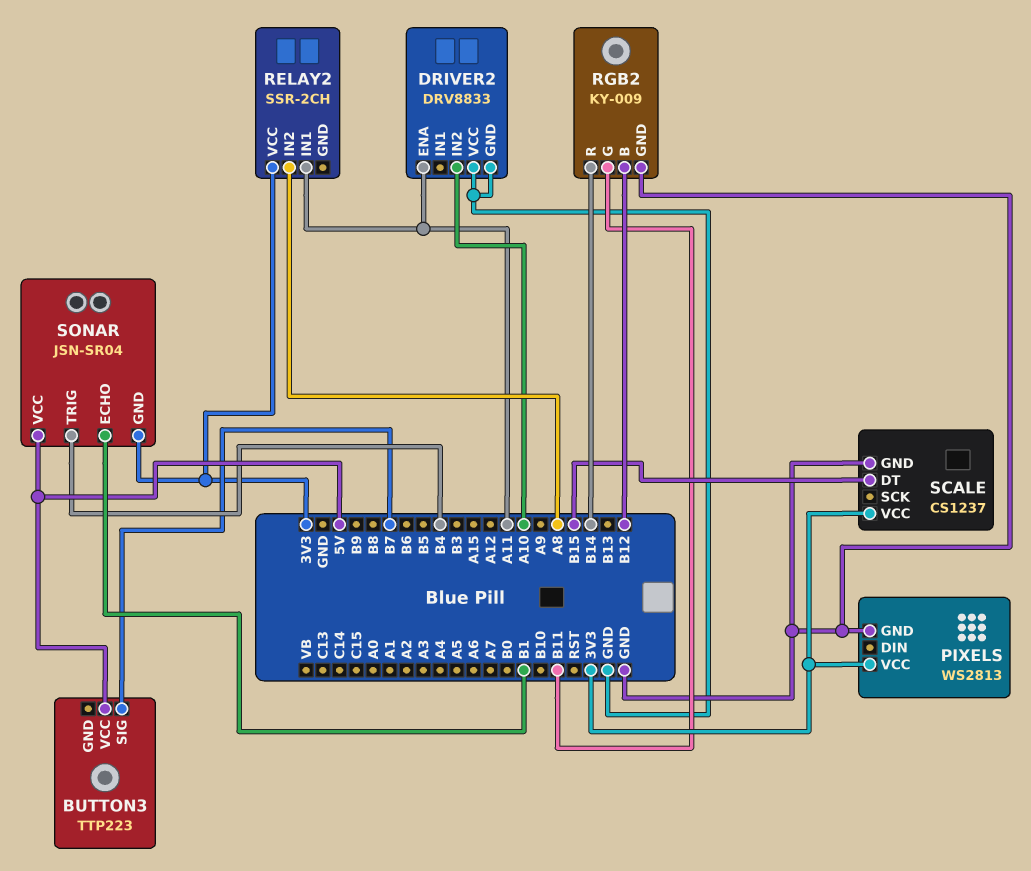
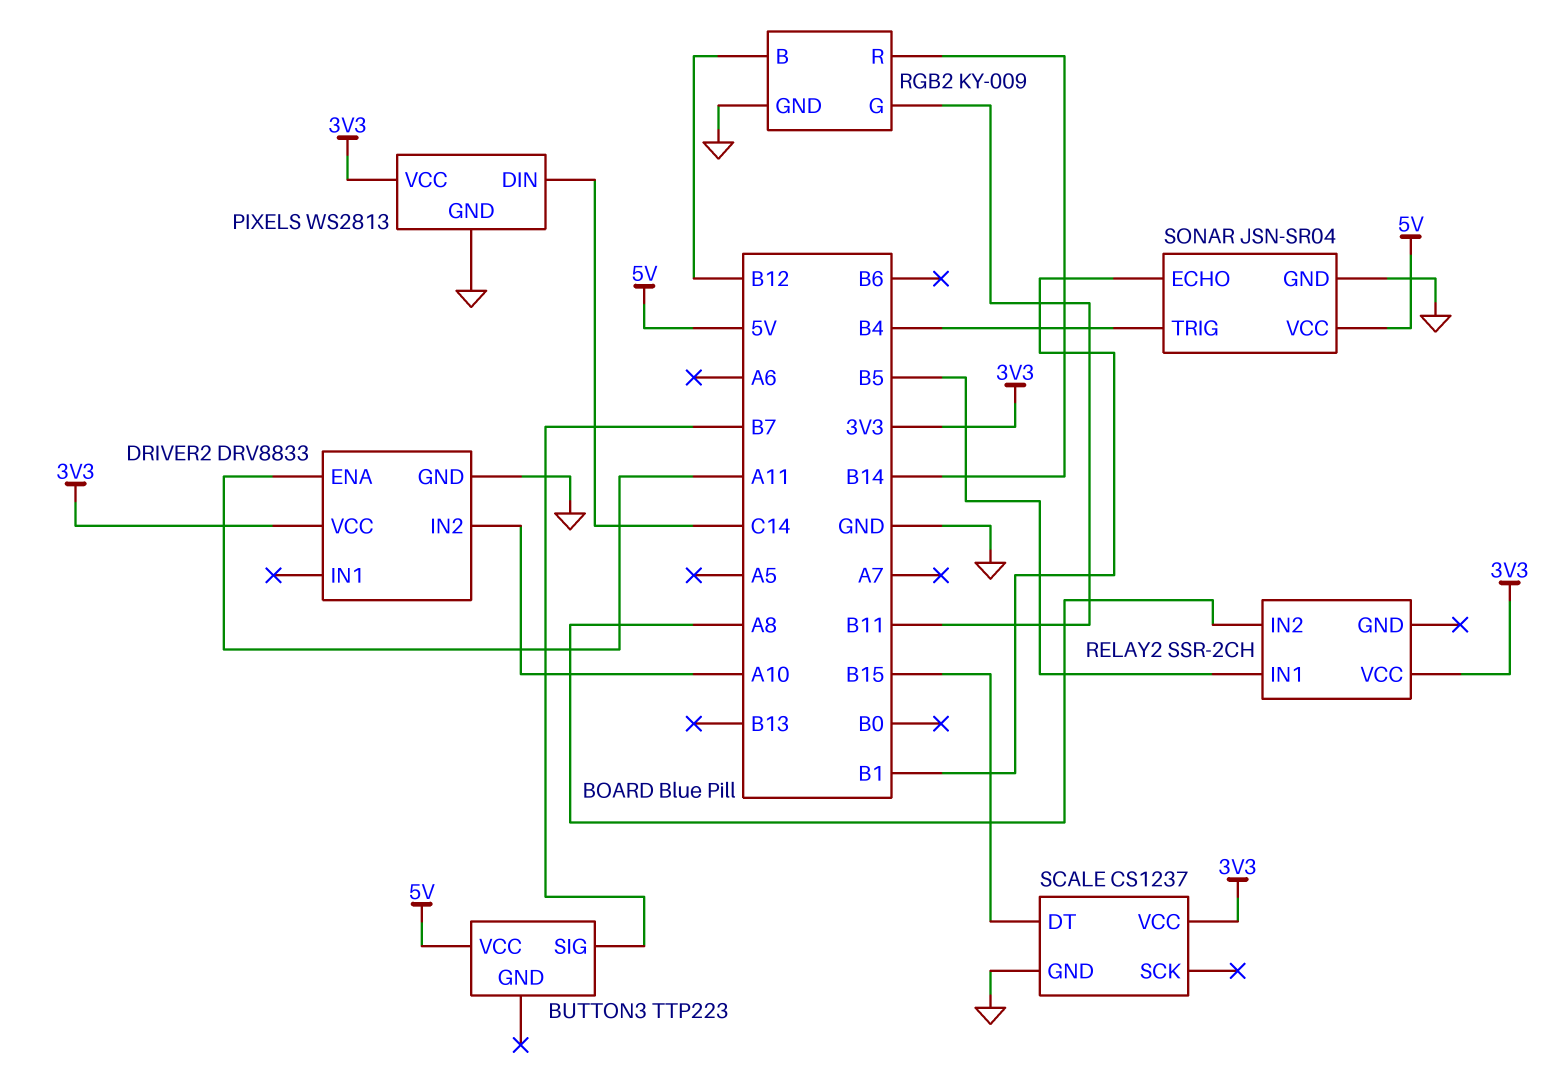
DRIVER2 pin VCC: GND -> 3V3
PIXELS pin DIN: none -> C14
RELAY2 pin IN1: A11 -> B5
SONAR pin GND: 3V3 -> GND

